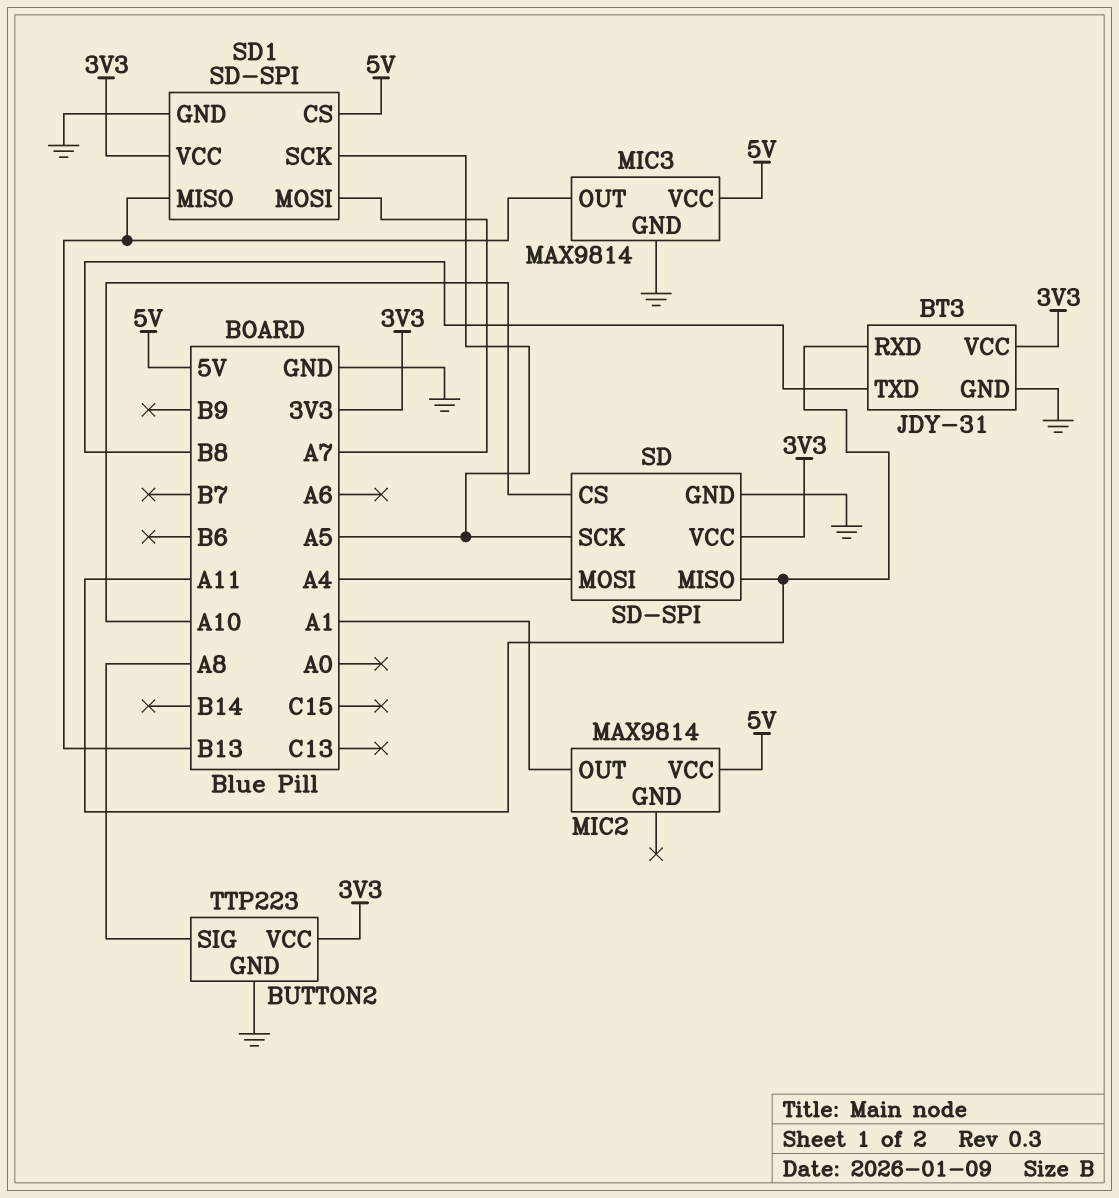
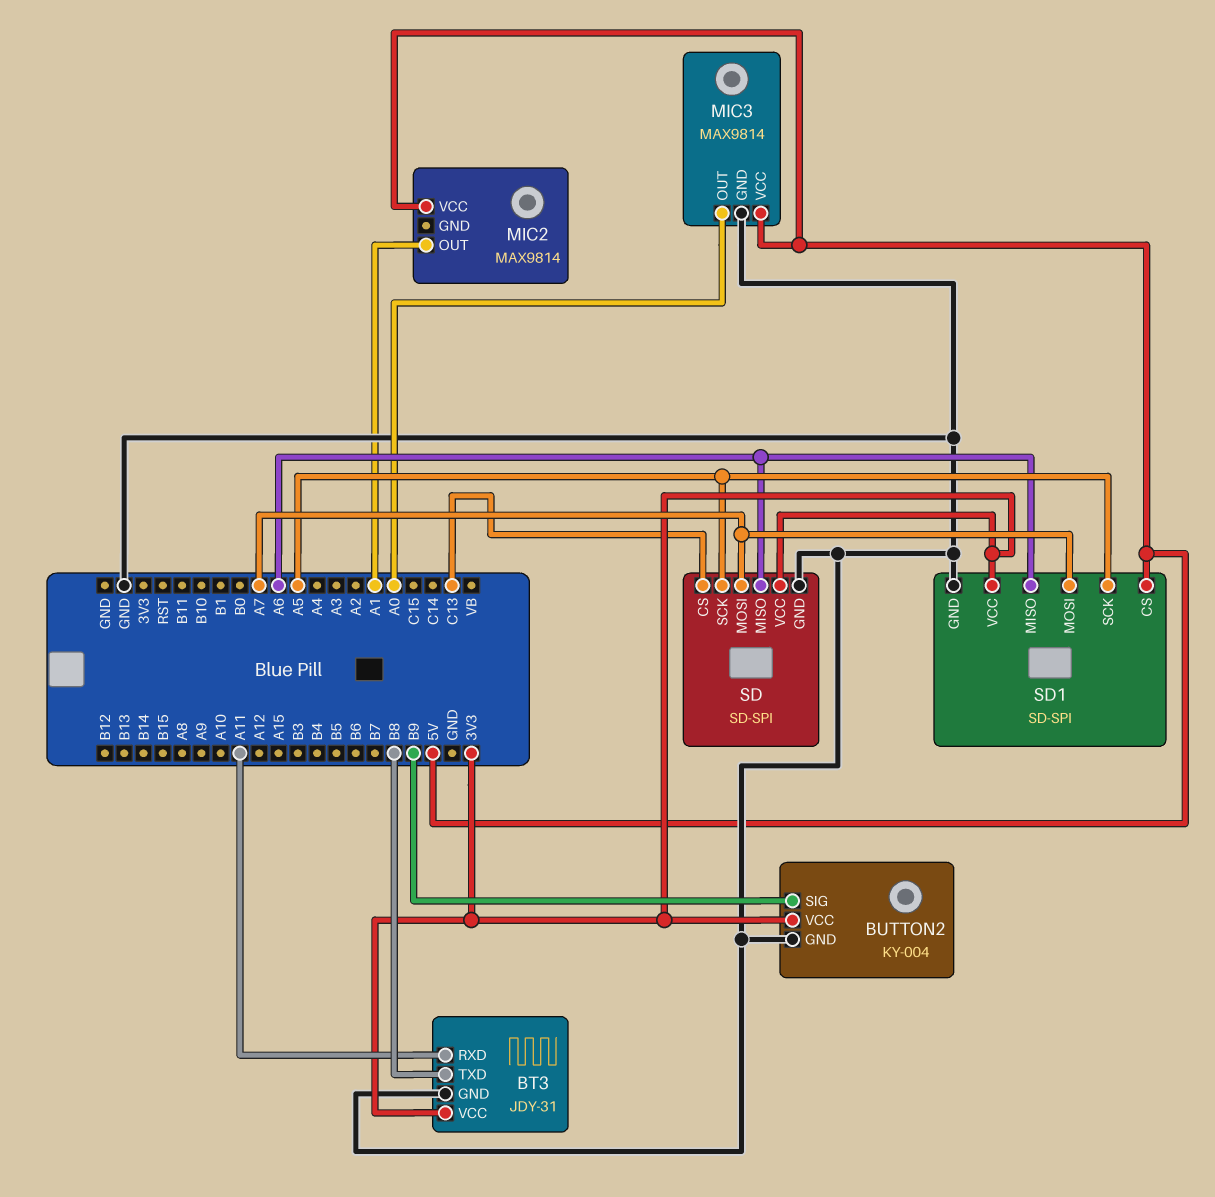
BUTTON2: TTP223 -> KY-004
BUTTON2 pin SIG: A8 -> B9
MIC3 pin OUT: B13 -> A0
SD pin CS: A10 -> C13
SD pin MISO: A11 -> A6
SD pin MOSI: A4 -> A7
SD1 pin MISO: B13 -> A6

